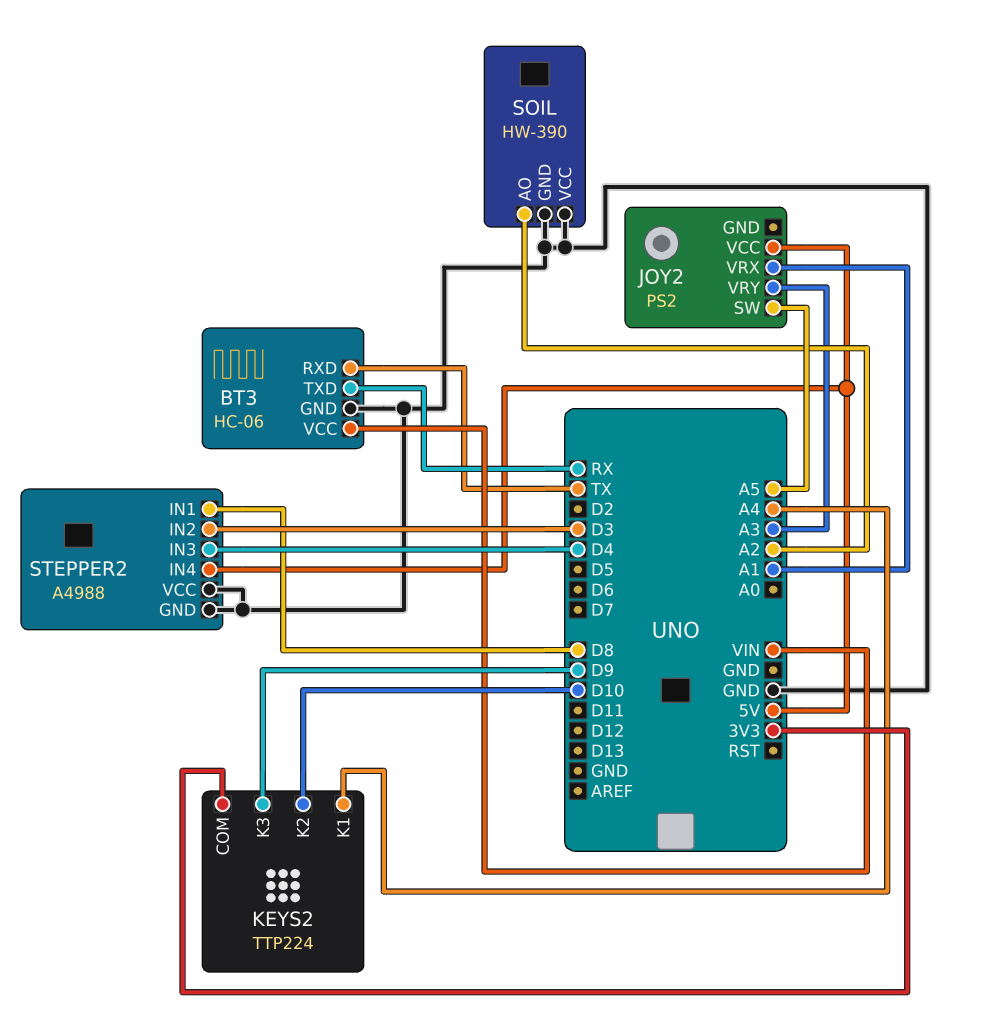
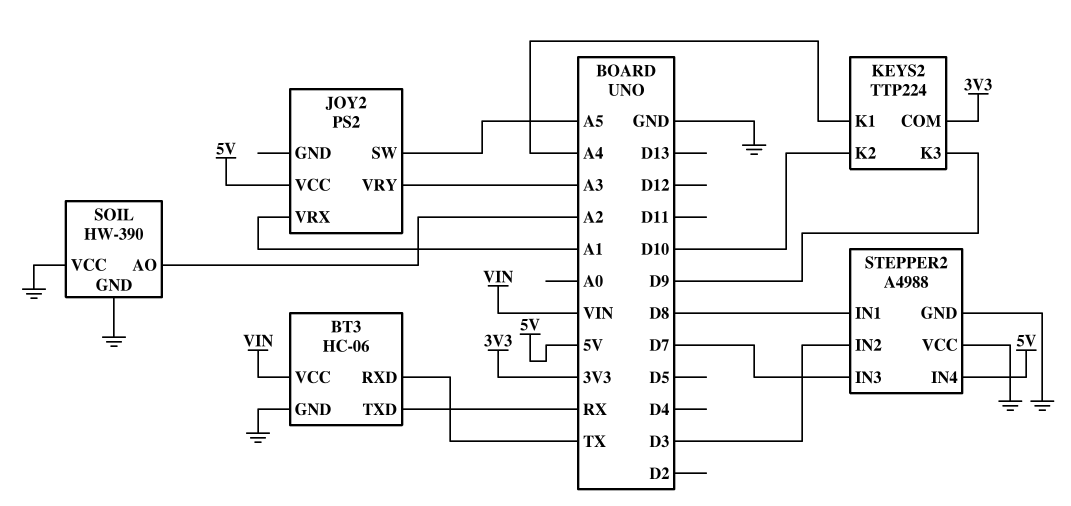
STEPPER2 pin IN3: D4 -> D7

